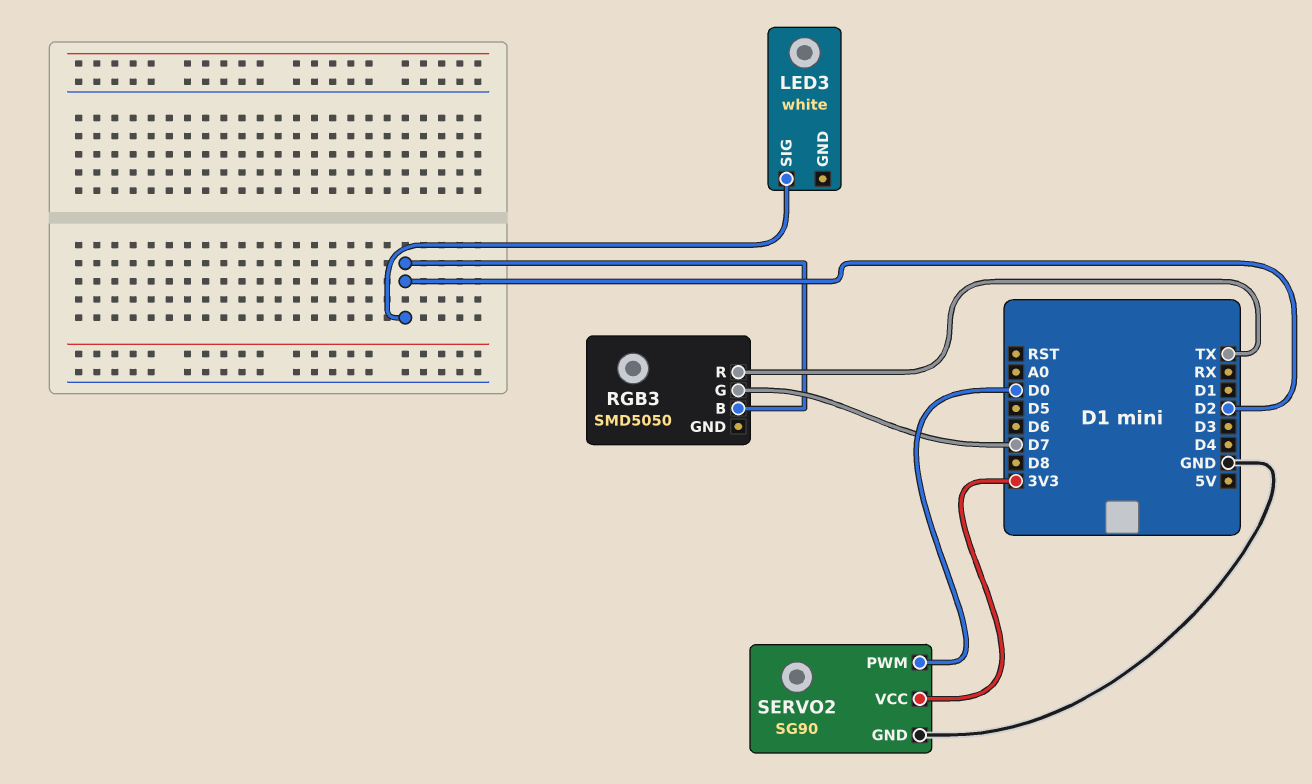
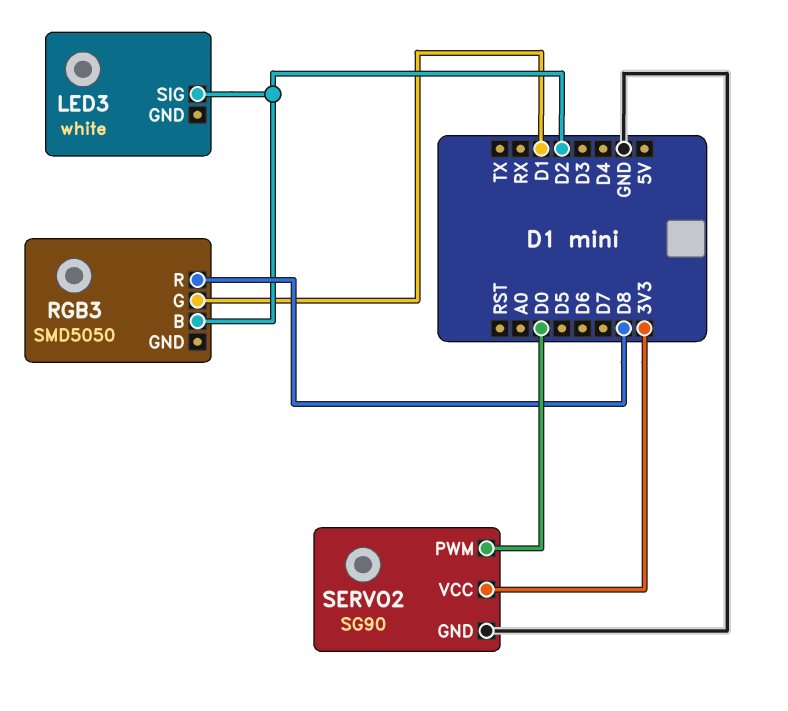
RGB3 pin G: D7 -> D1
RGB3 pin R: TX -> D8

